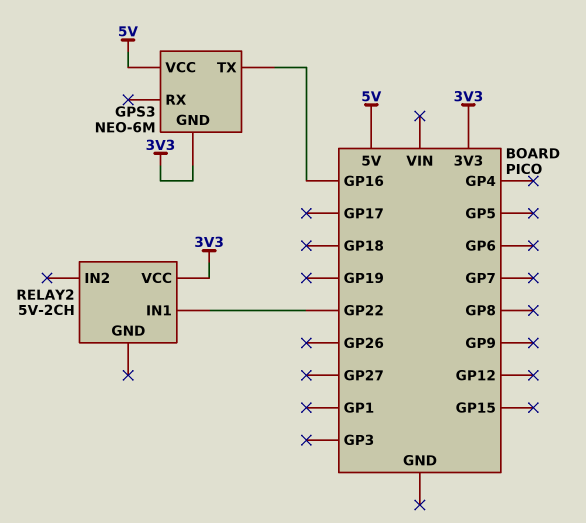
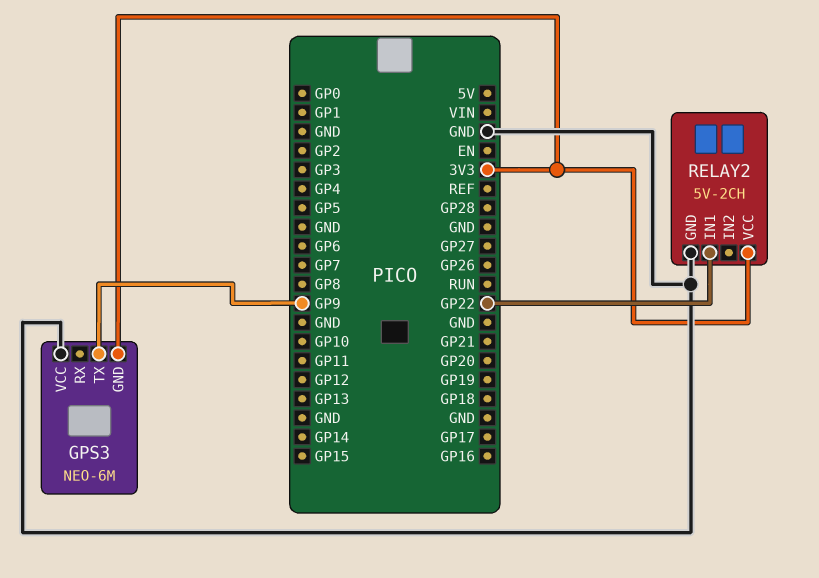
GPS3 pin TX: GP16 -> GP9
GPS3 pin VCC: 5V -> GND
RELAY2 pin GND: none -> GND

